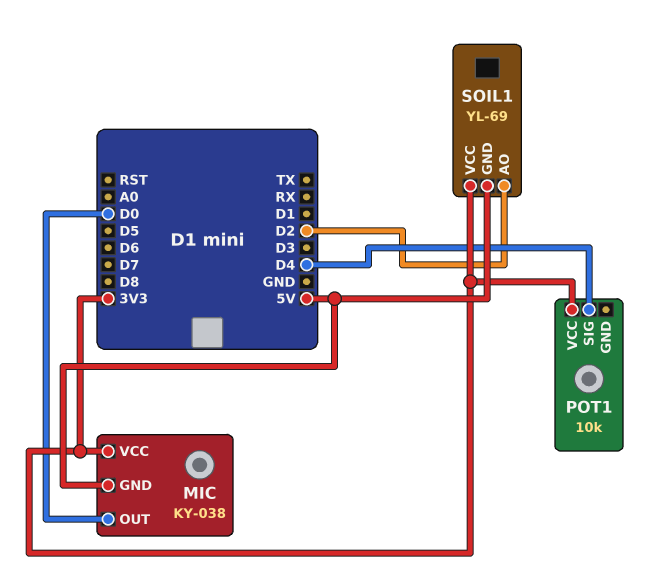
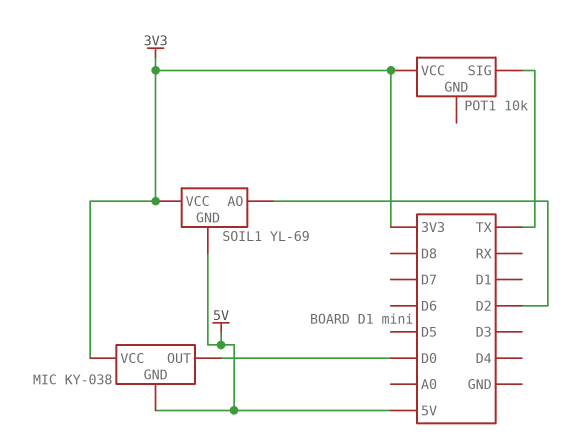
POT1 pin SIG: D4 -> TX

